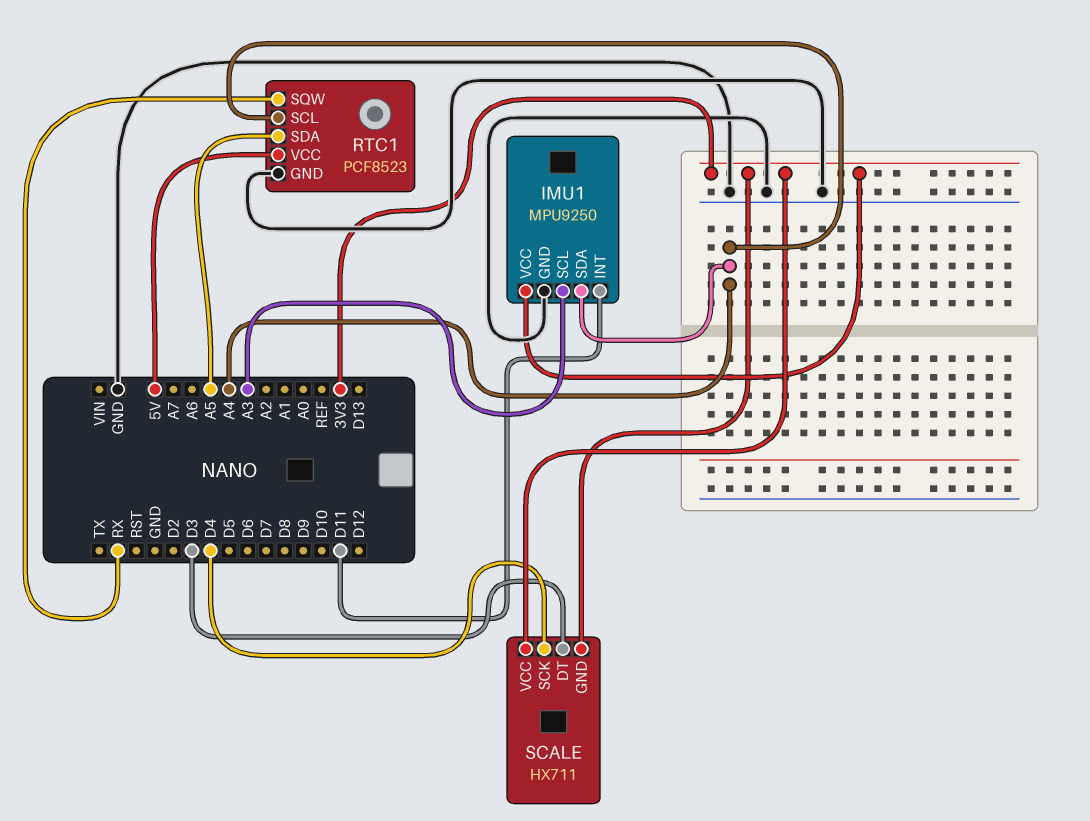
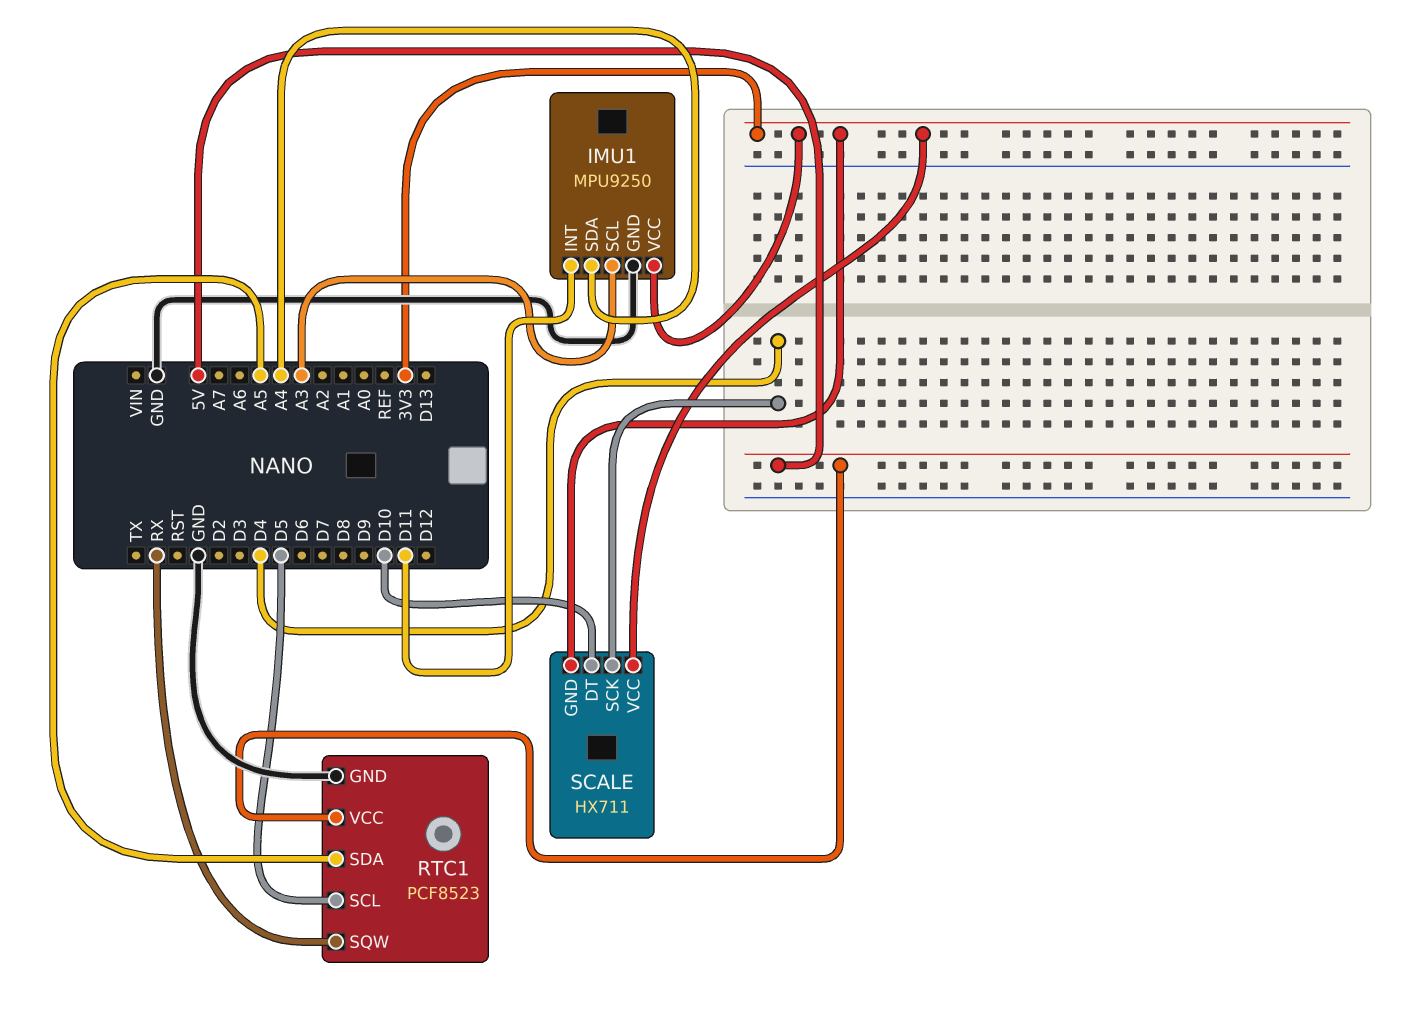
RTC1 pin SCL: A4 -> D5
SCALE pin DT: D3 -> D10

